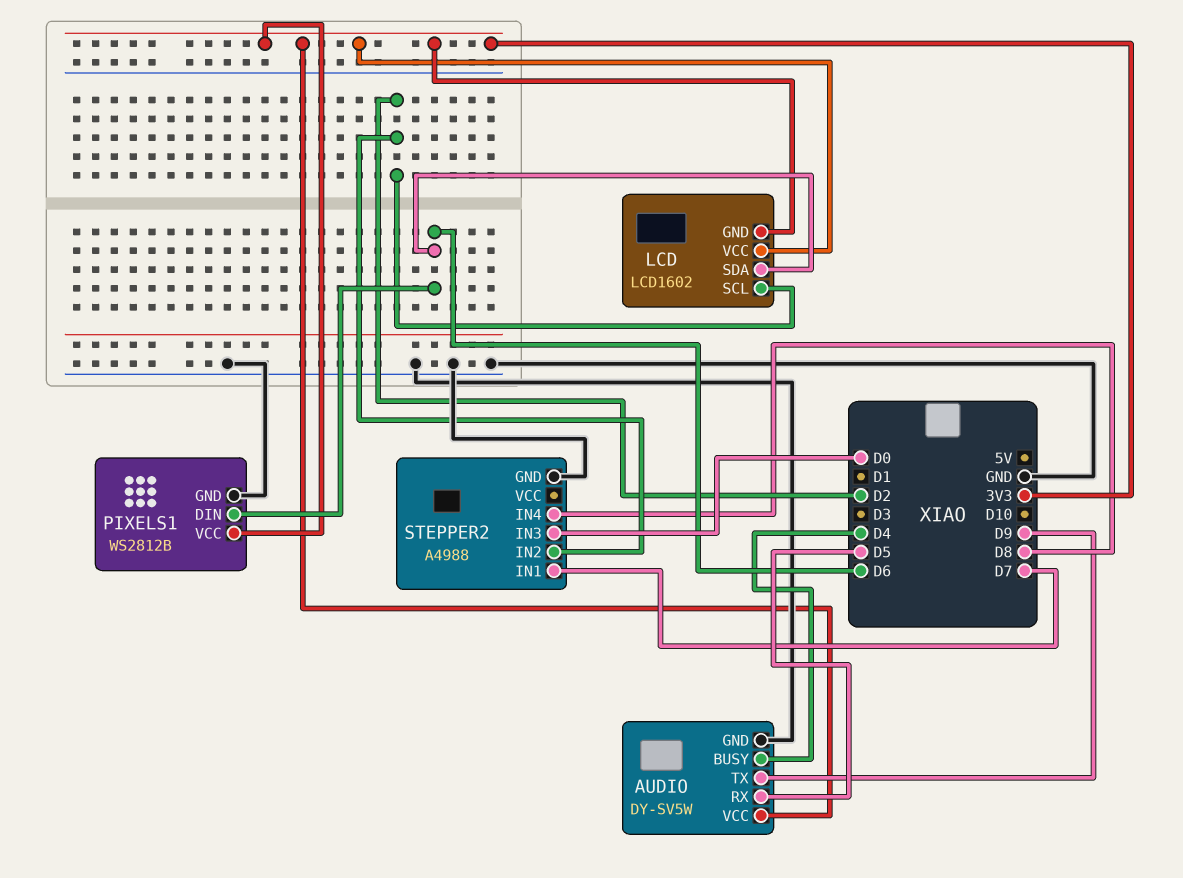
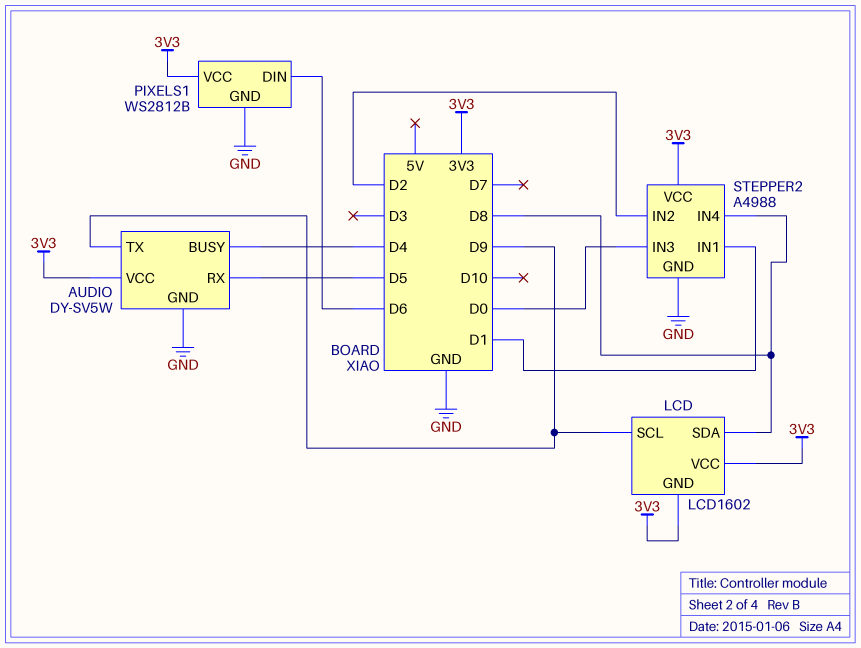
LCD pin SCL: D2 -> D9
LCD pin SDA: D6 -> D8
STEPPER2 pin IN1: D7 -> D1
STEPPER2 pin VCC: none -> 3V3

